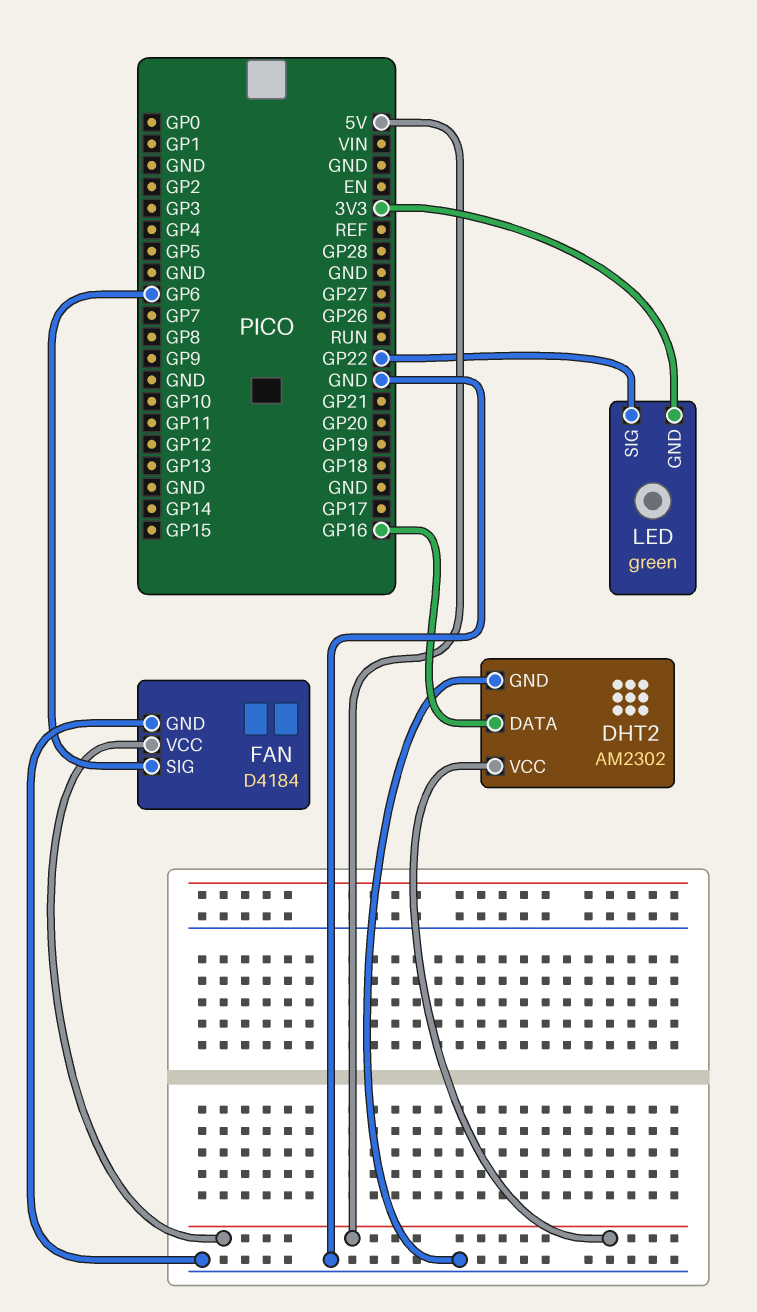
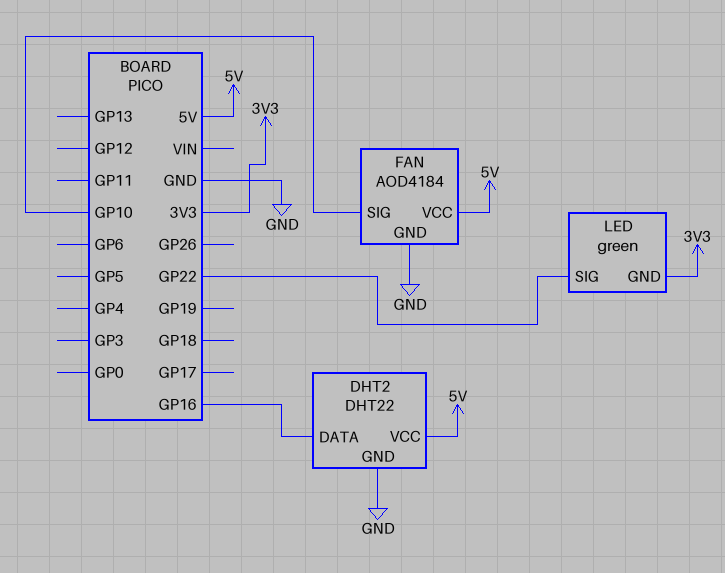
DHT2: AM2302 -> DHT22
FAN: D4184 -> AOD4184
FAN pin SIG: GP6 -> GP10

